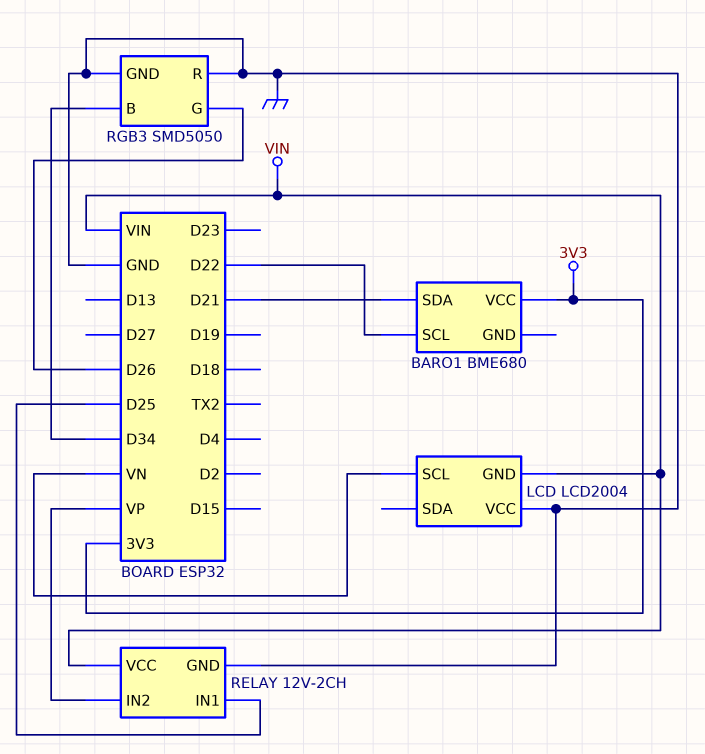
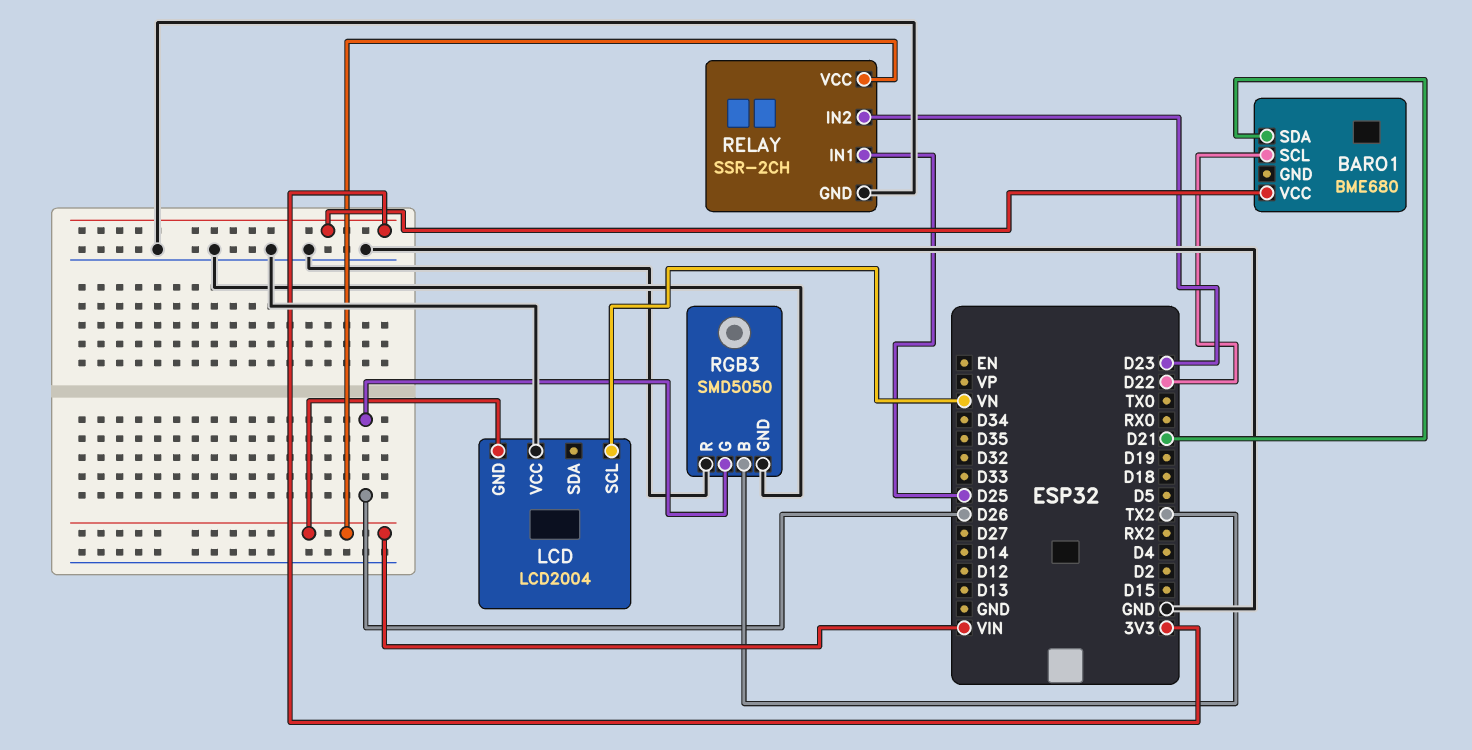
RELAY: 12V-2CH -> SSR-2CH
RELAY pin IN2: VP -> D23
RGB3 pin B: D34 -> TX2

